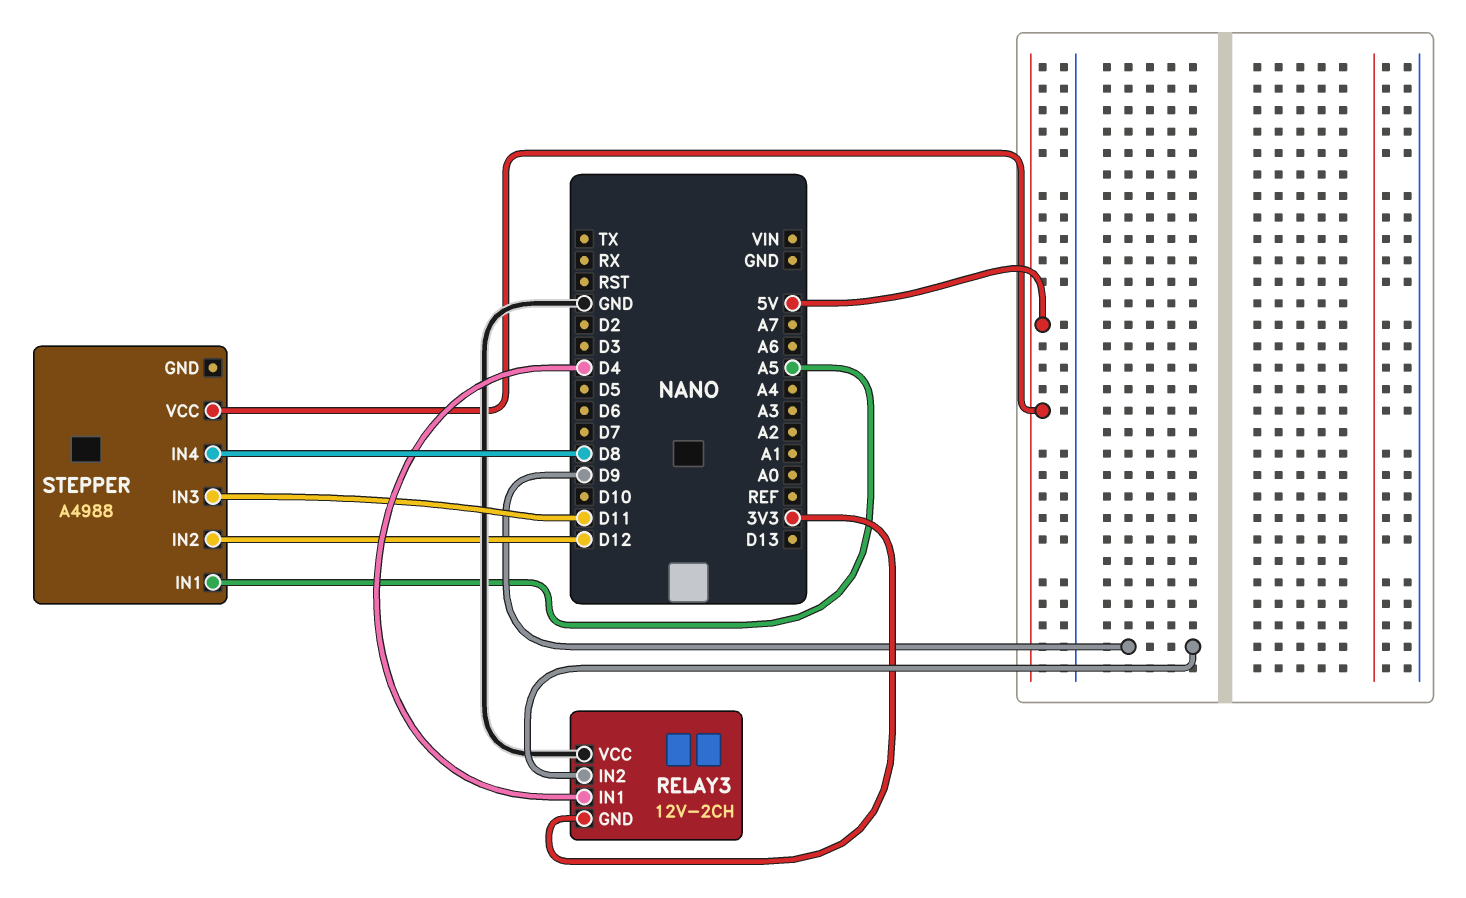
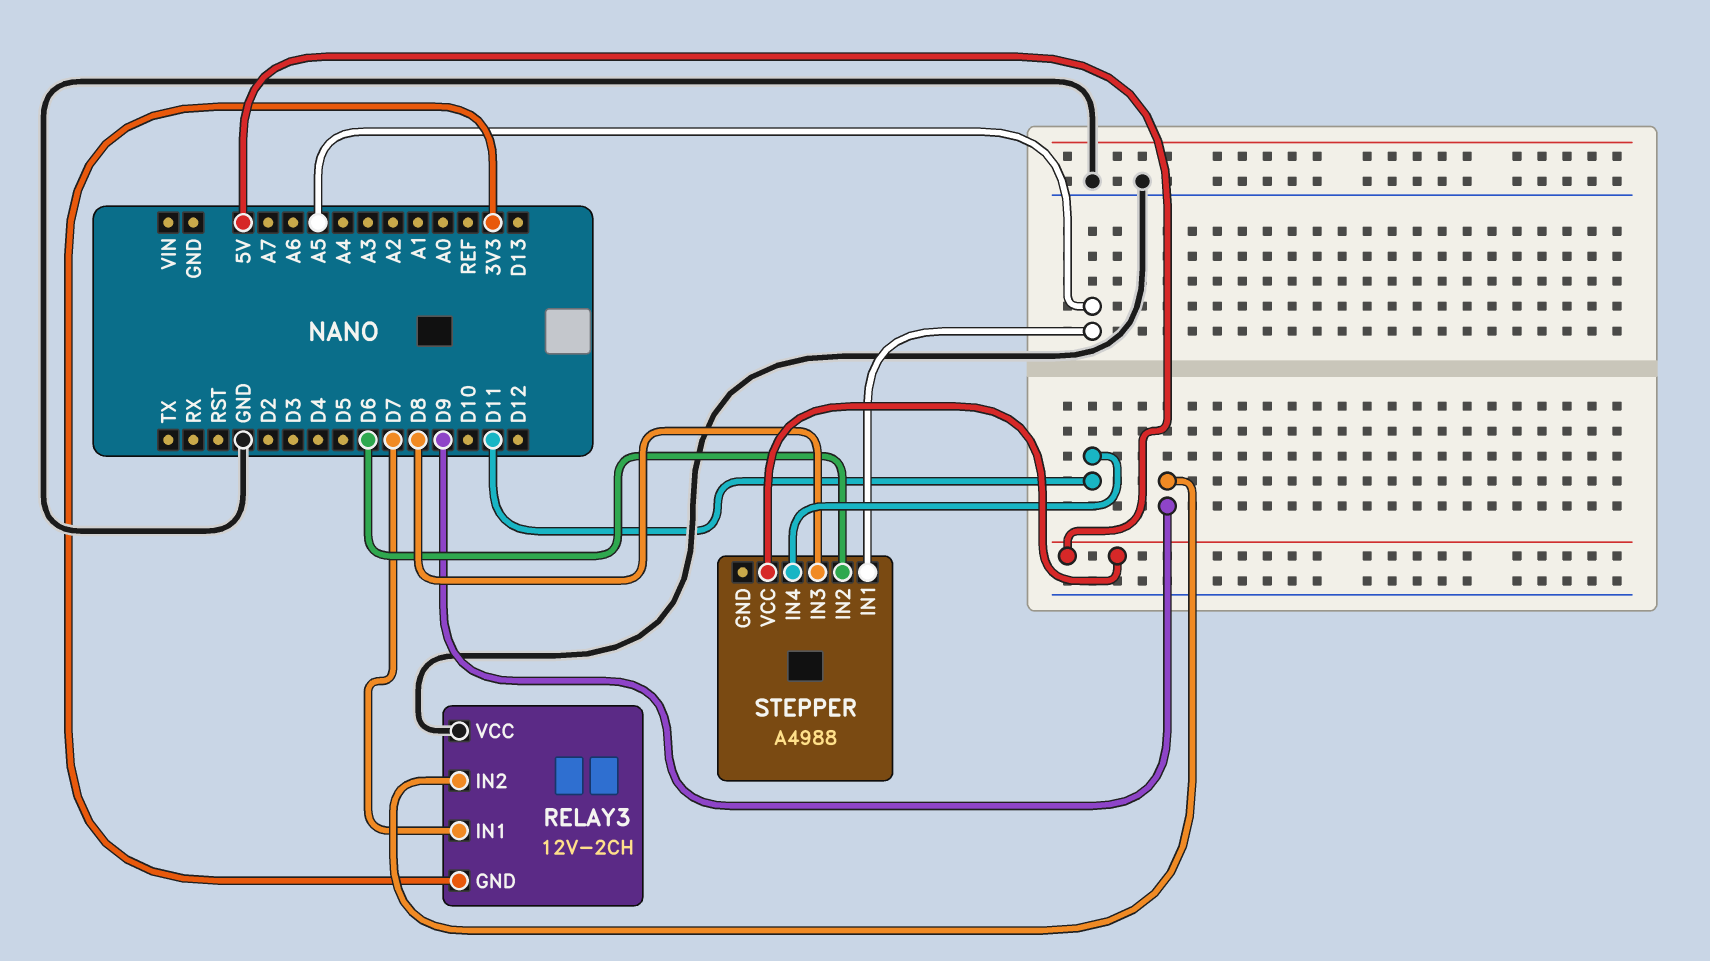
RELAY3 pin IN1: D4 -> D7
STEPPER pin IN2: D12 -> D6
STEPPER pin IN3: D11 -> D8
STEPPER pin IN4: D8 -> D11

